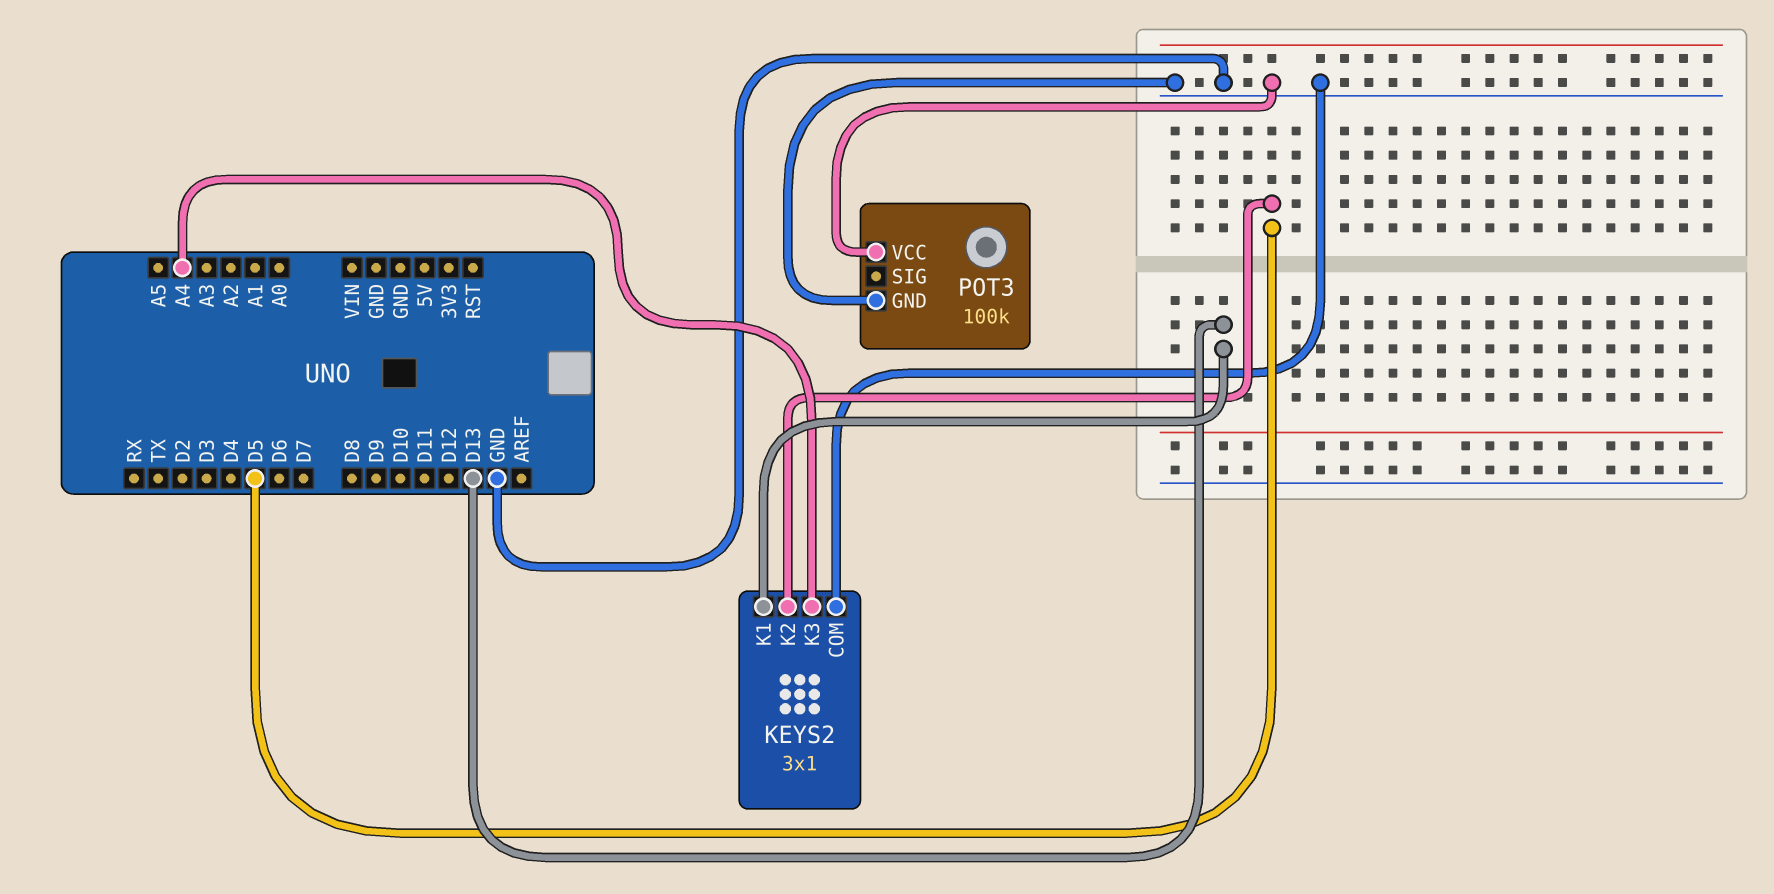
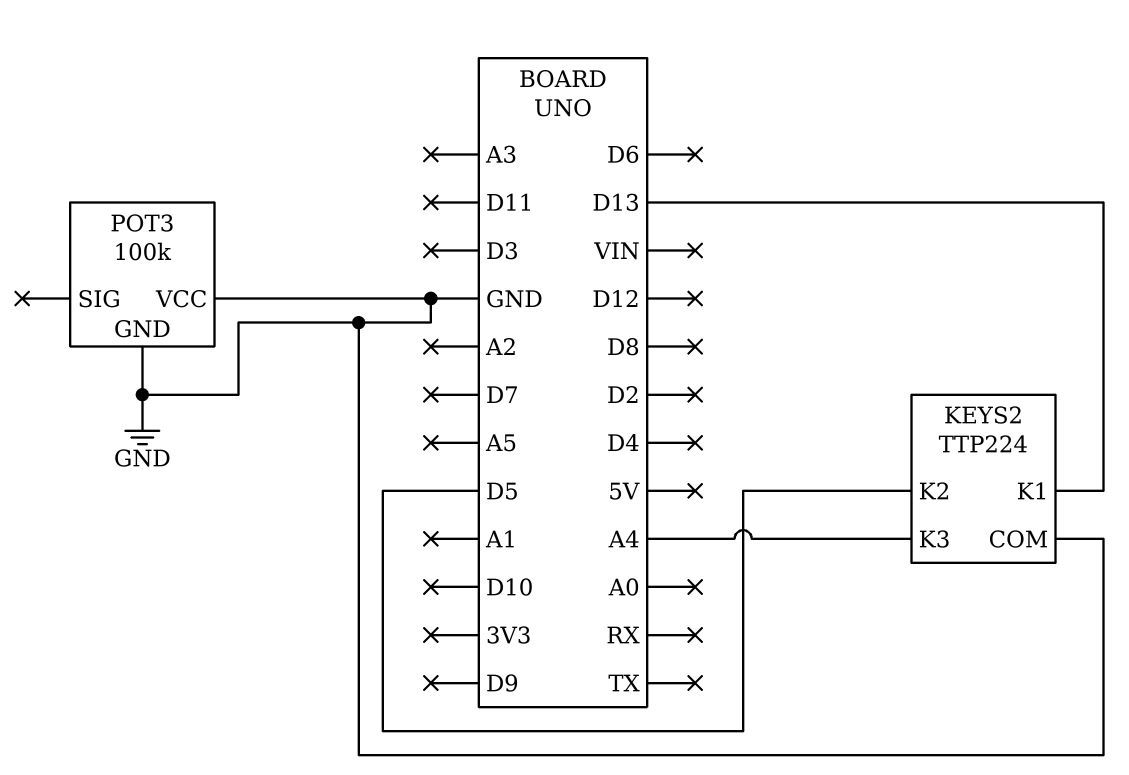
KEYS2: 3x1 -> TTP224

